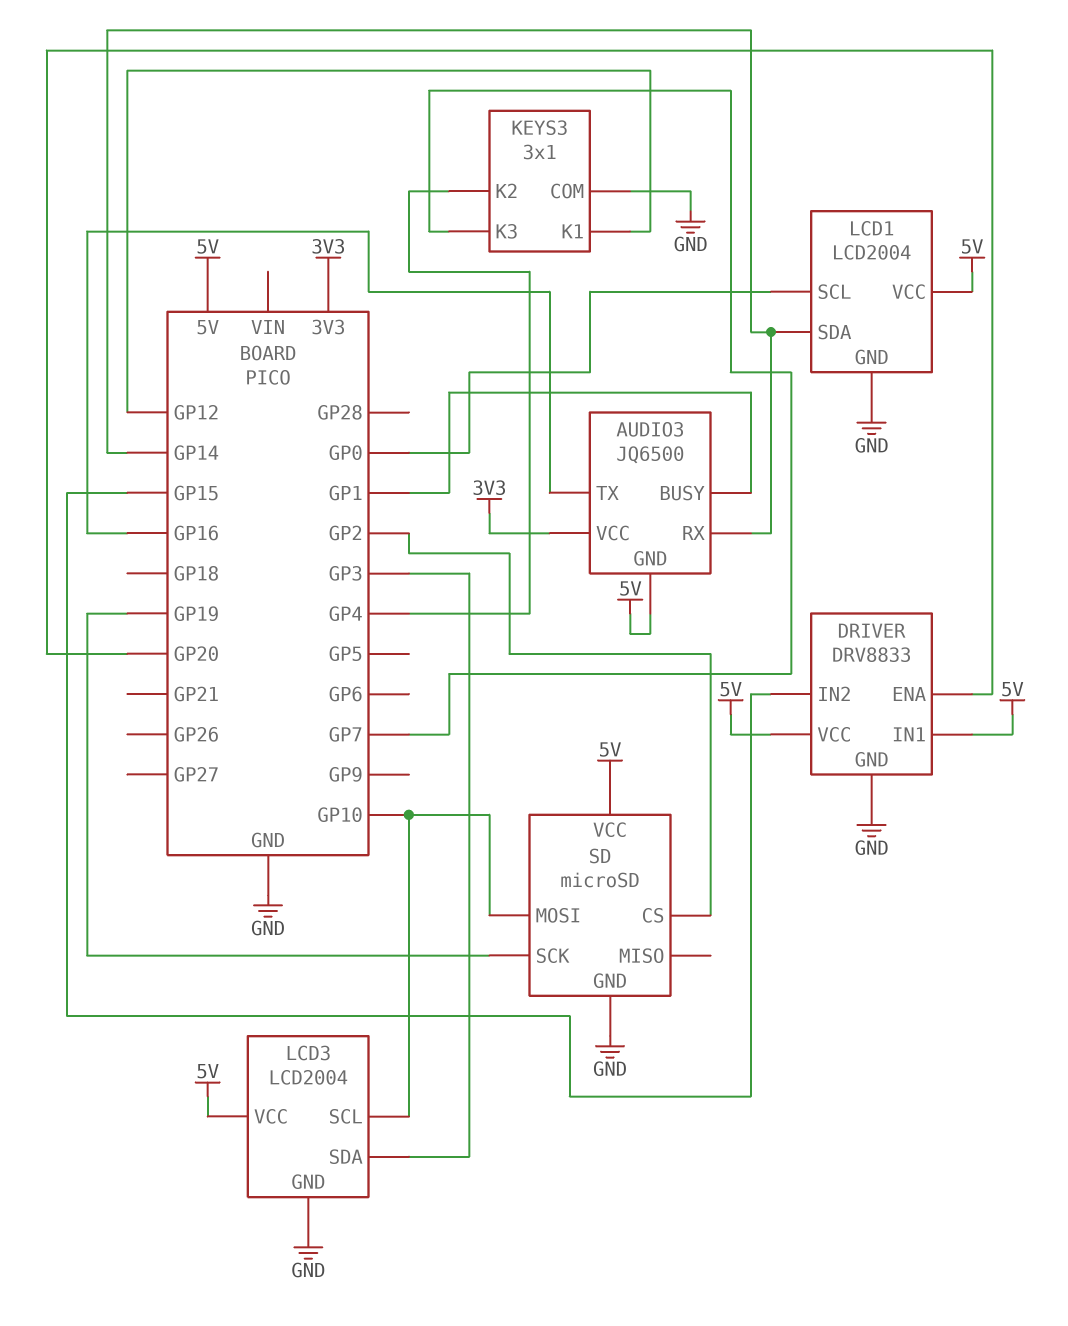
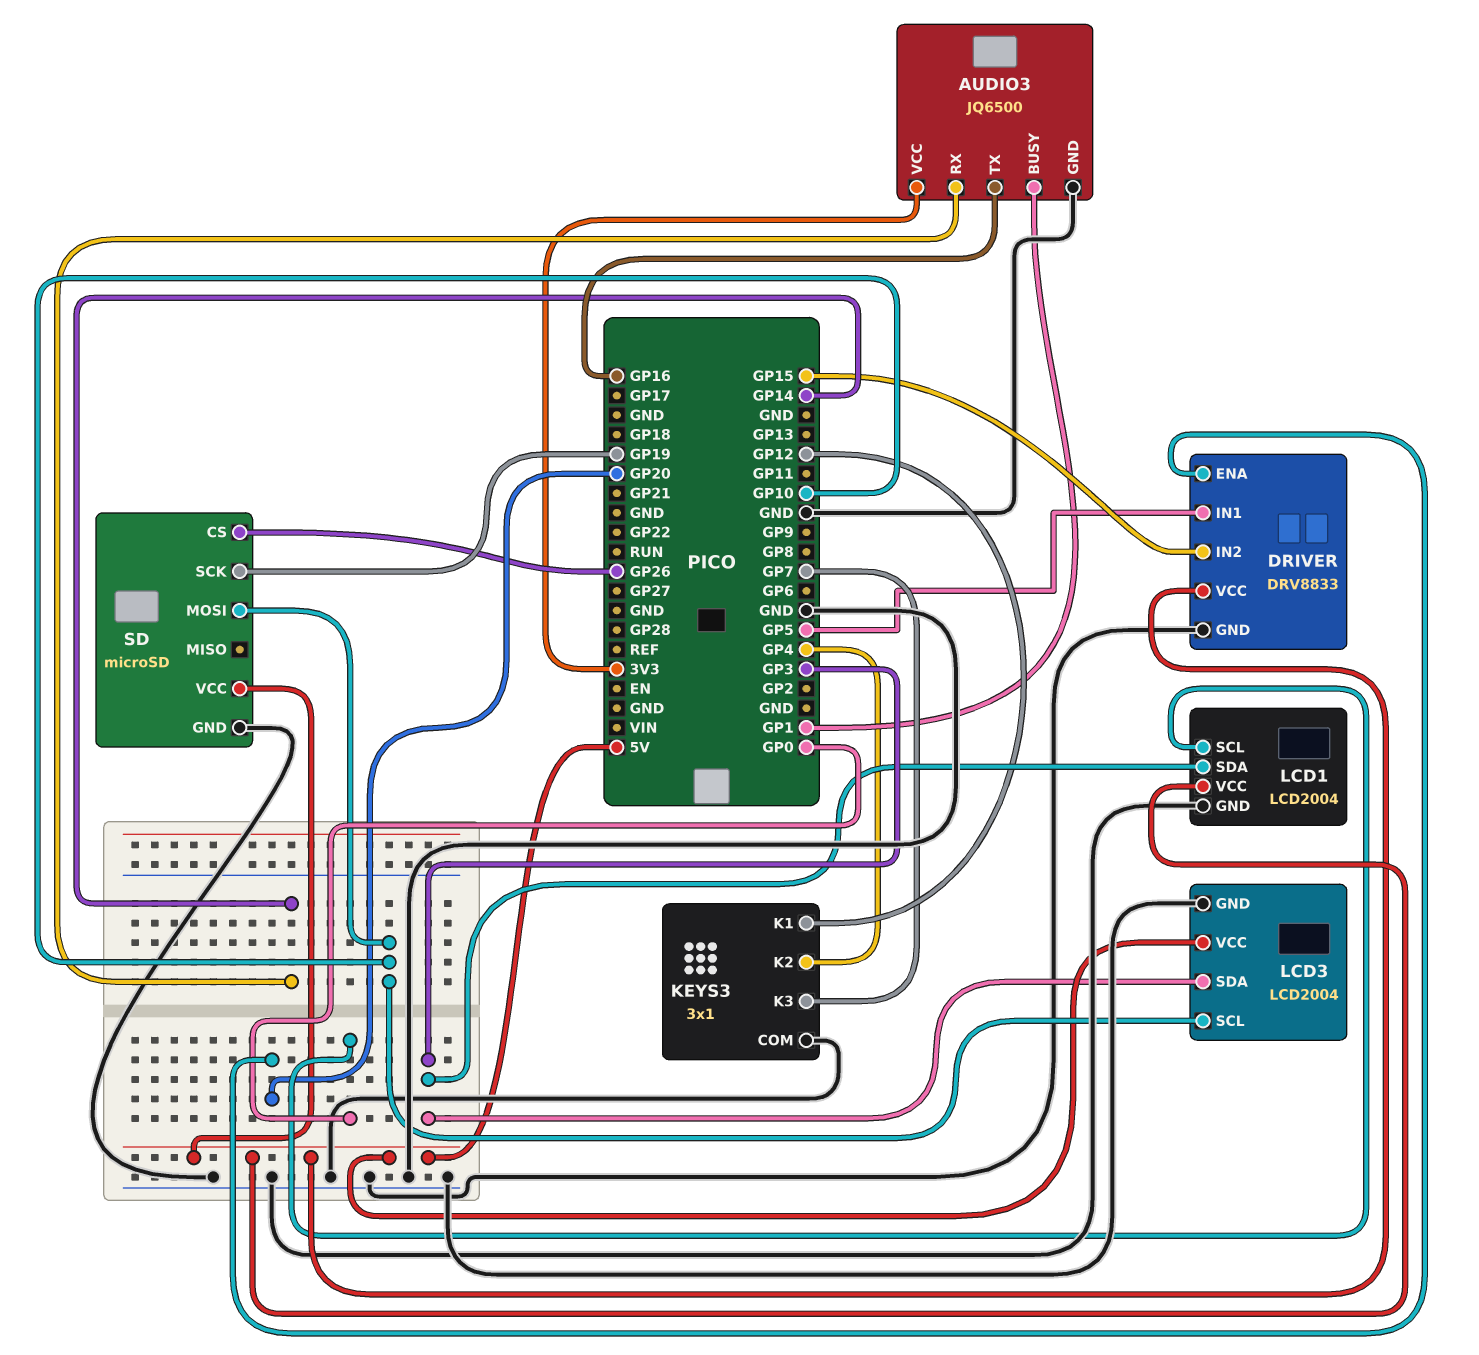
AUDIO3 pin GND: 5V -> GND
DRIVER pin IN1: 5V -> GP5
LCD1 pin SDA: GP14 -> GP3
SD pin CS: GP2 -> GP26

